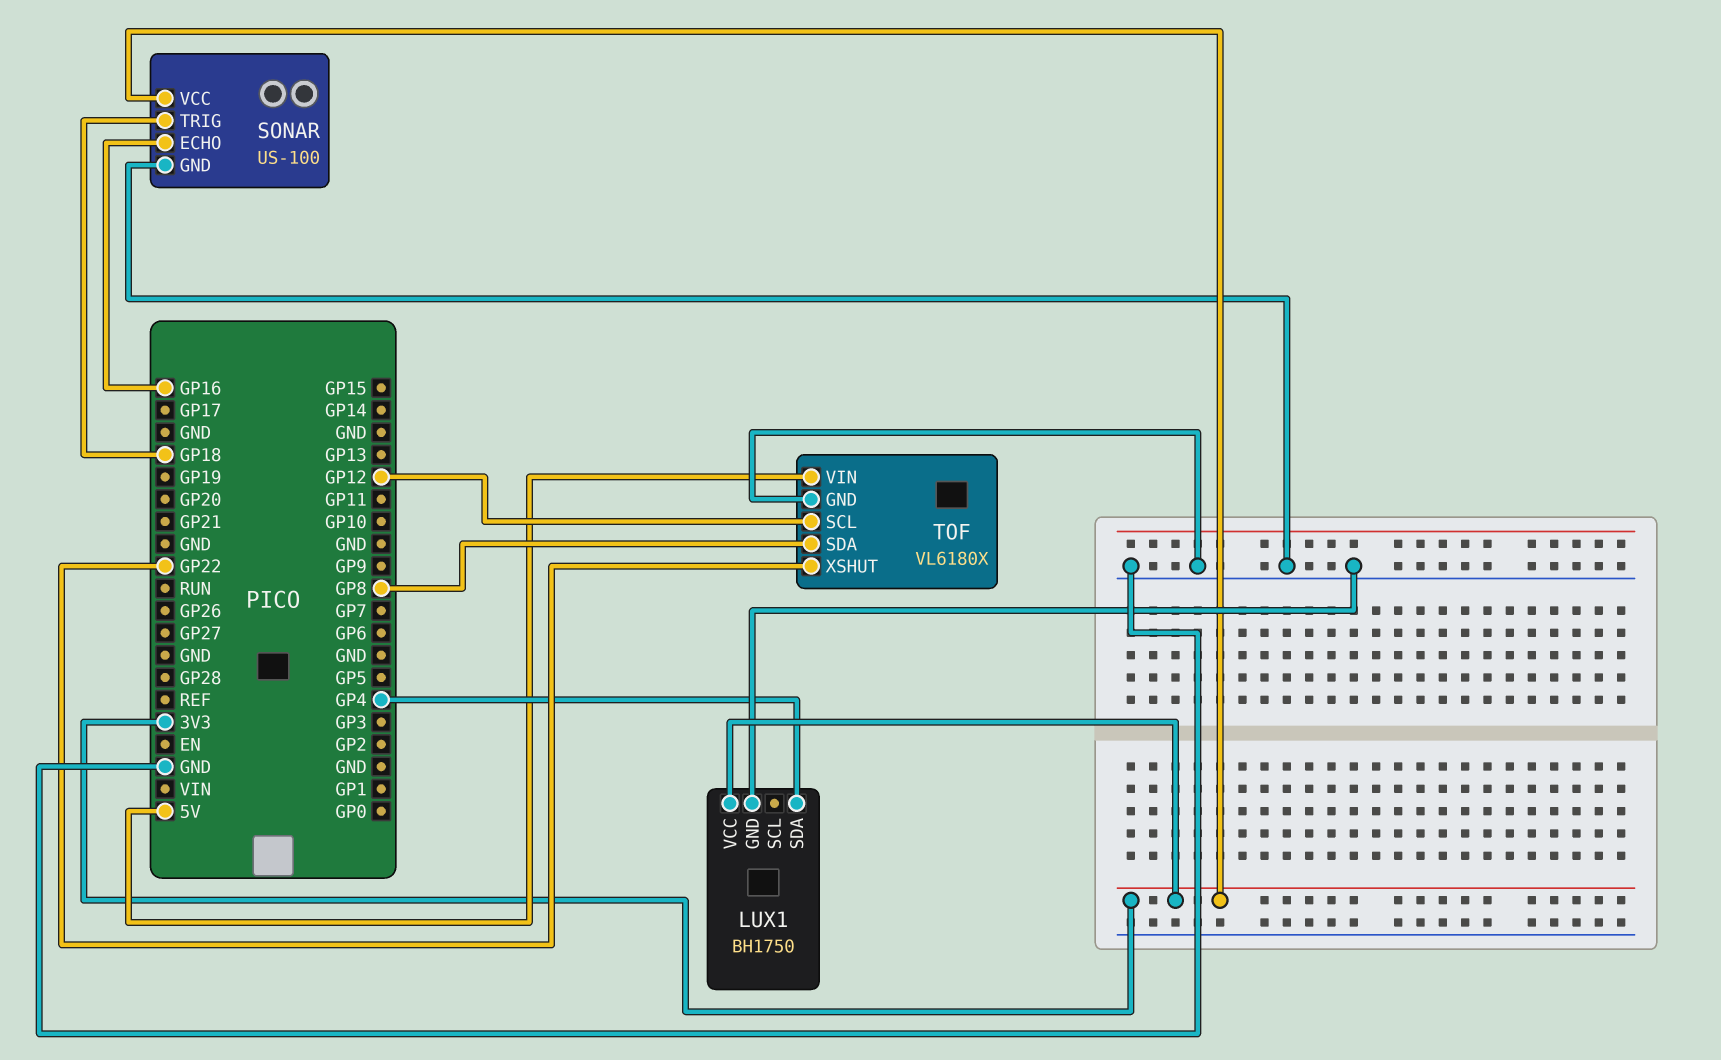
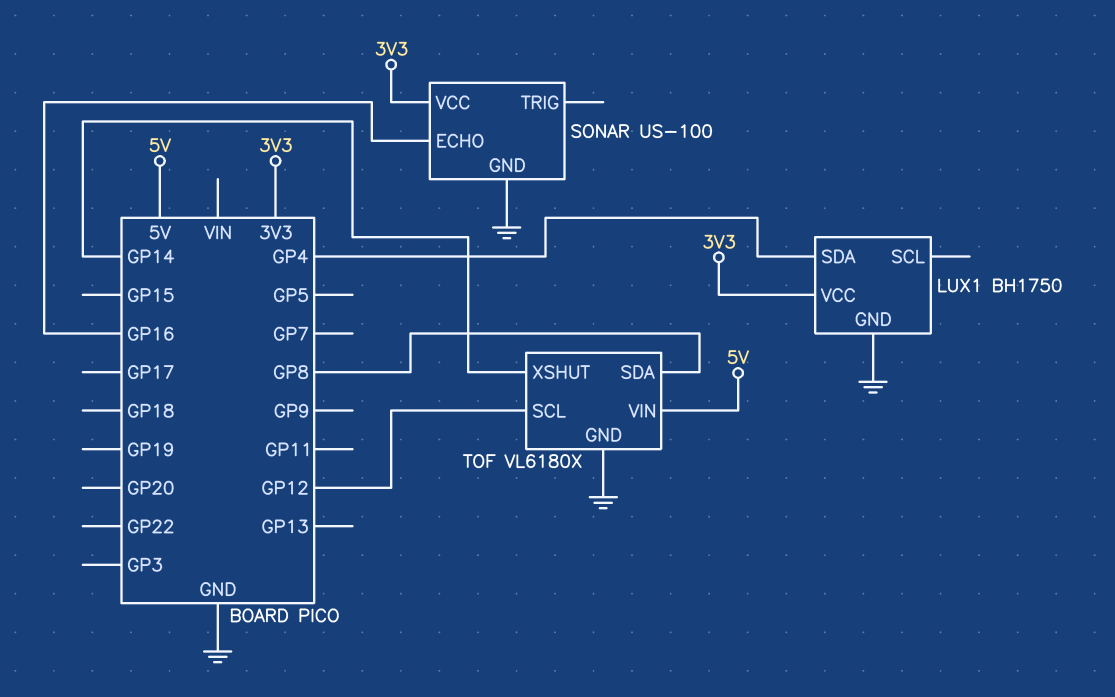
SONAR pin TRIG: GP18 -> none
TOF pin XSHUT: GP22 -> GP14

